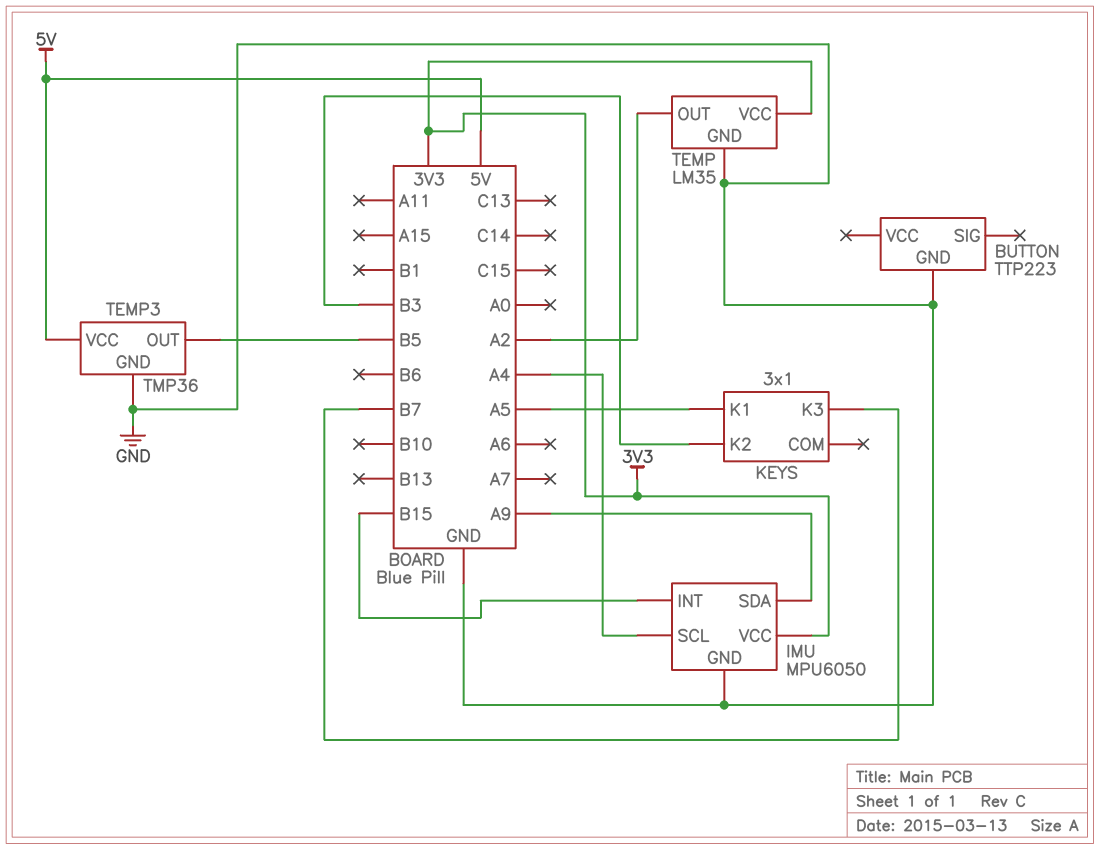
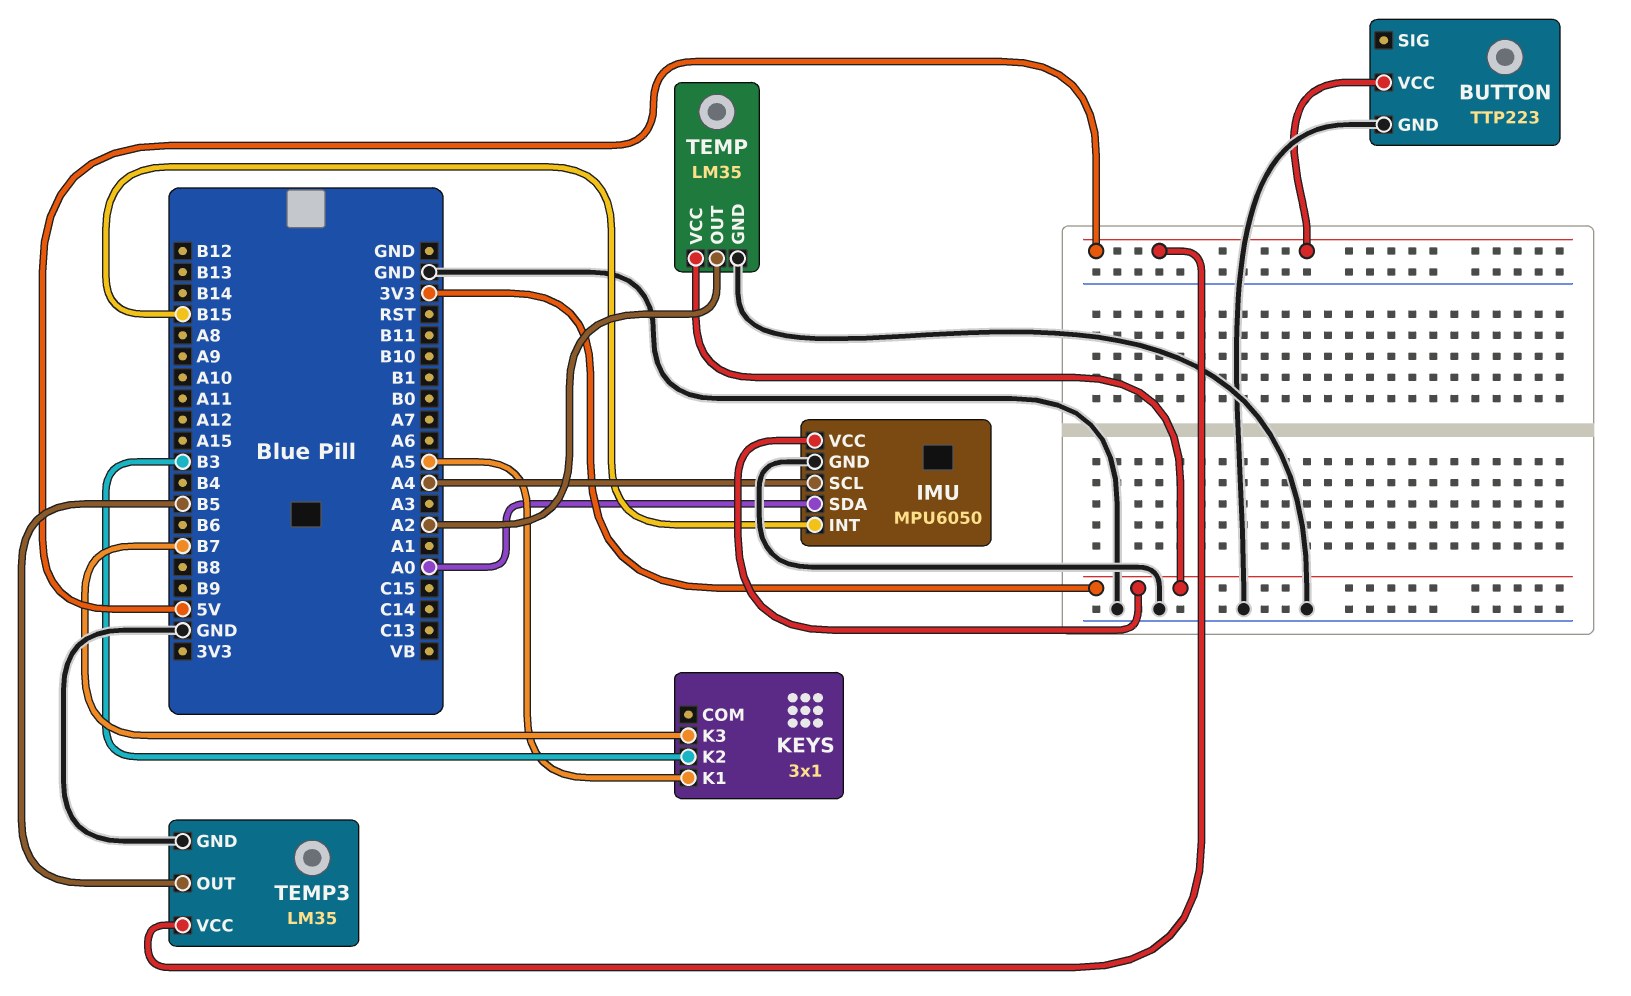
BUTTON pin VCC: none -> 5V
IMU pin SDA: A9 -> A0
TEMP3: TMP36 -> LM35

